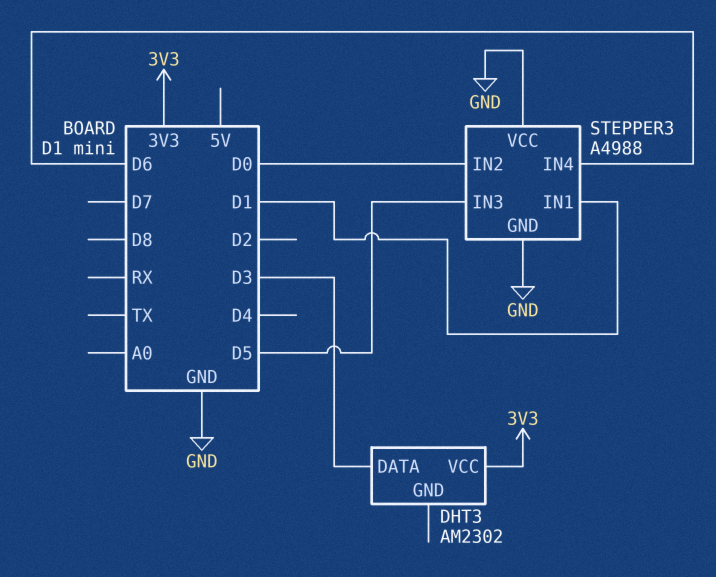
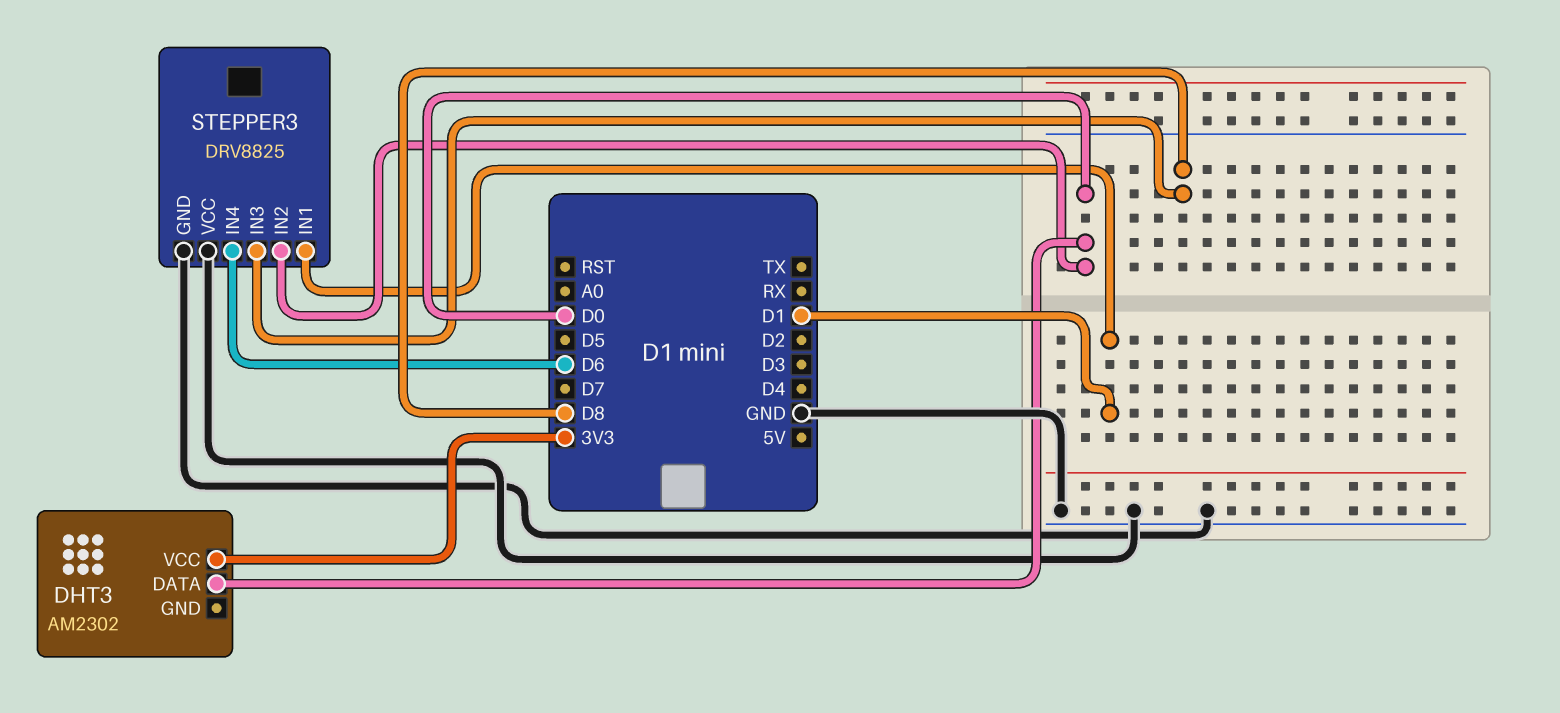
DHT3 pin DATA: D3 -> D0
STEPPER3: A4988 -> DRV8825
STEPPER3 pin IN3: D5 -> D8

